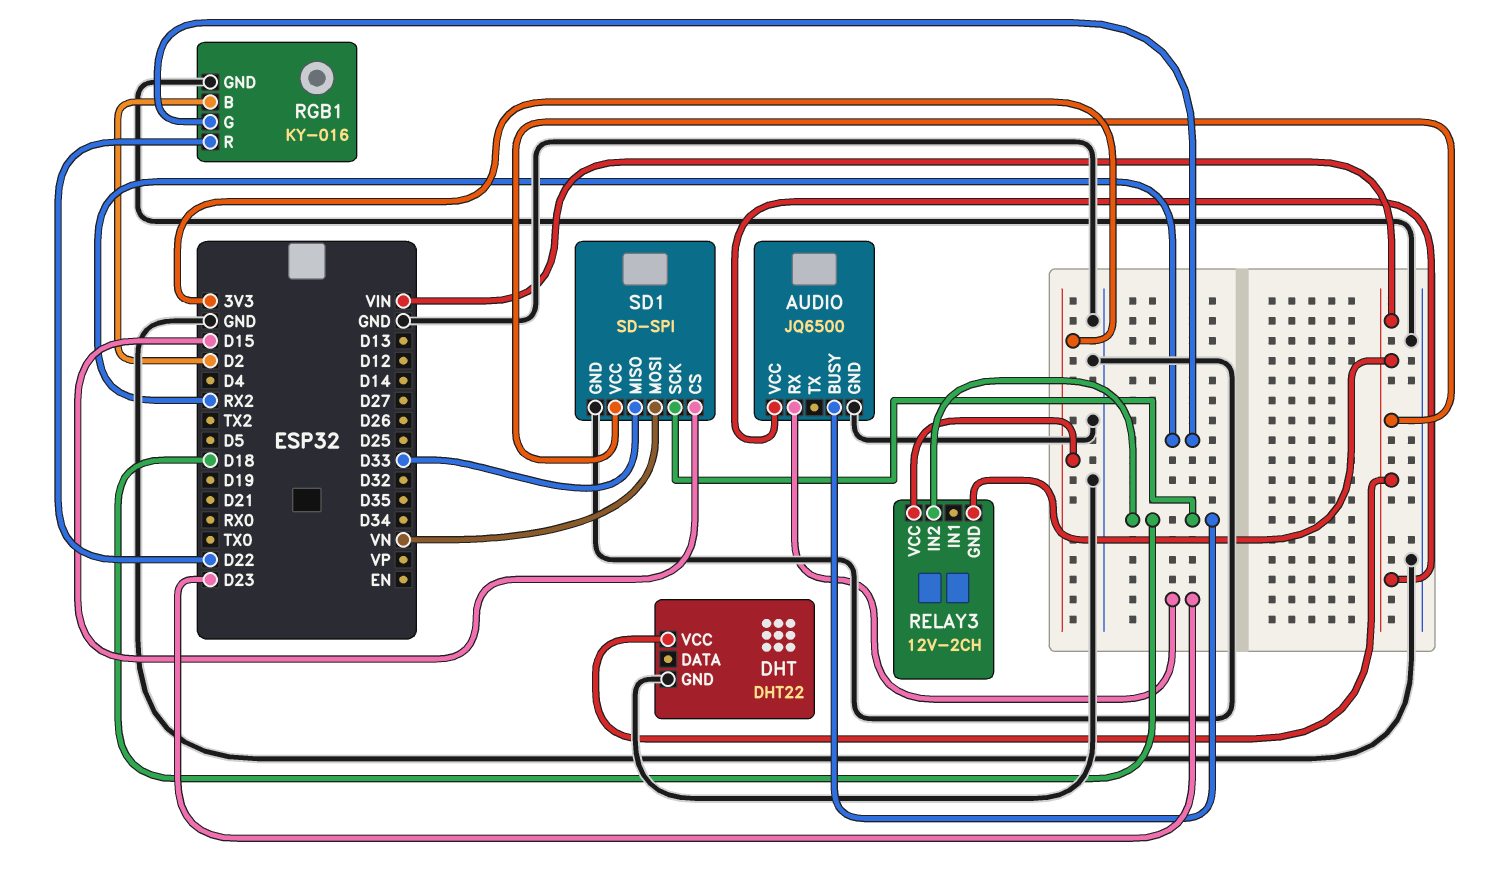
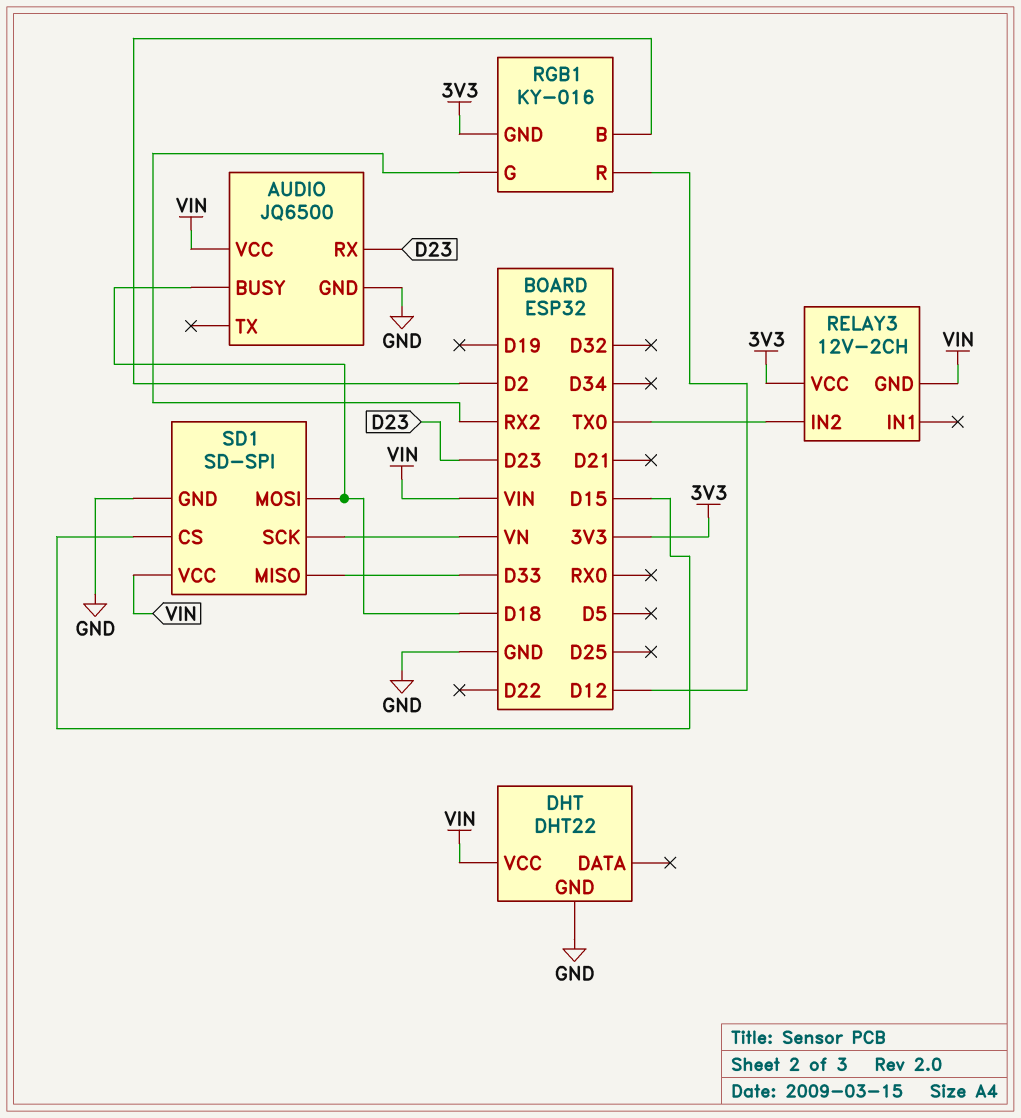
RELAY3 pin IN2: D18 -> TX0
RGB1 pin GND: GND -> 3V3
RGB1 pin R: D22 -> D12
SD1 pin MOSI: VN -> D18
SD1 pin SCK: D18 -> VN

